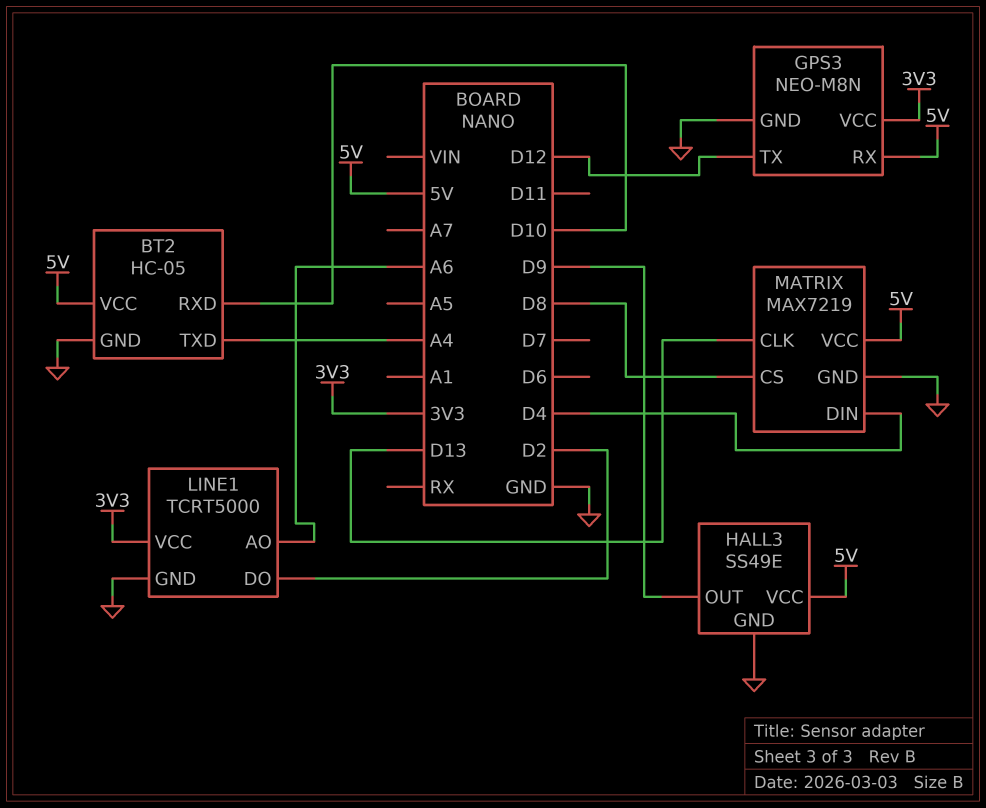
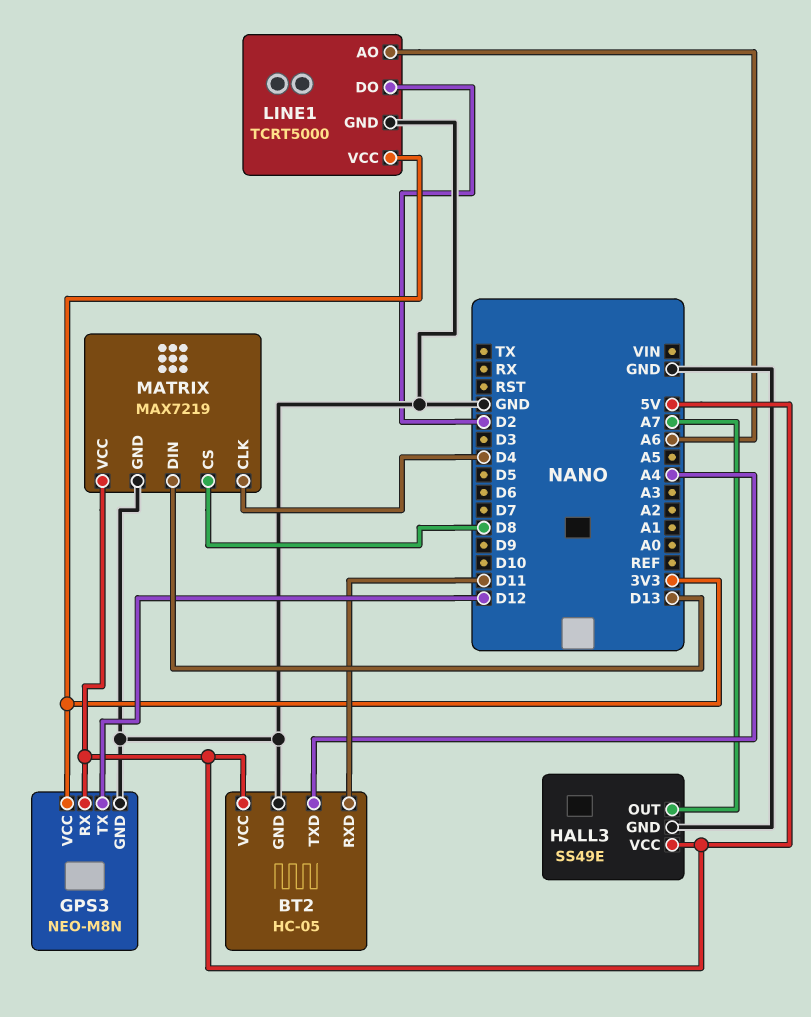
BT2 pin RXD: D10 -> D11
HALL3 pin OUT: D9 -> A7
MATRIX pin CLK: D13 -> D4
MATRIX pin DIN: D4 -> D13

